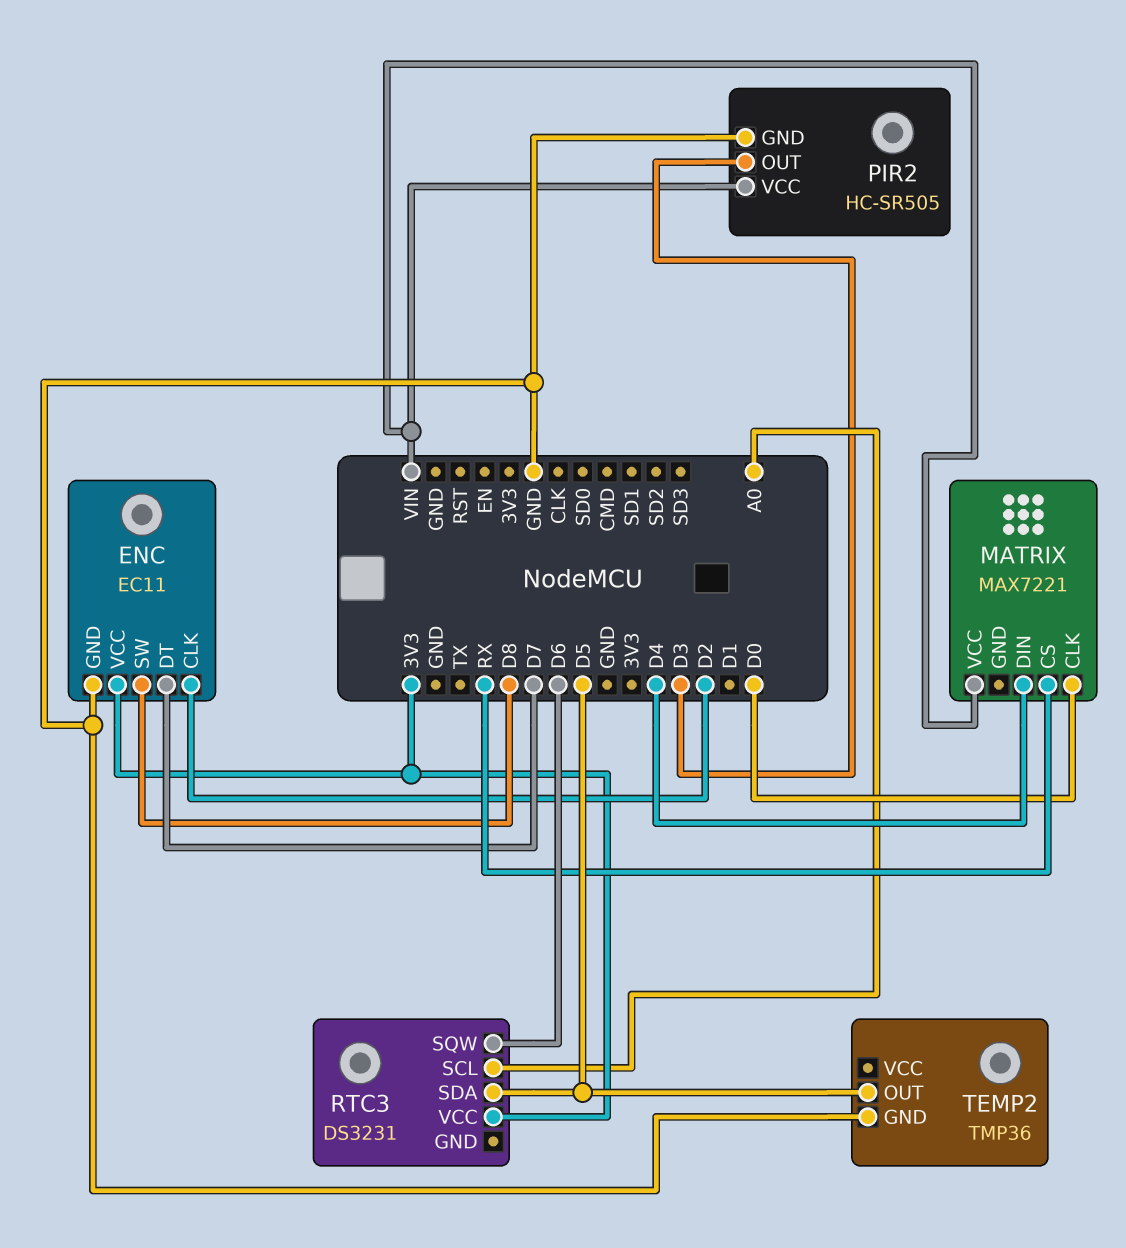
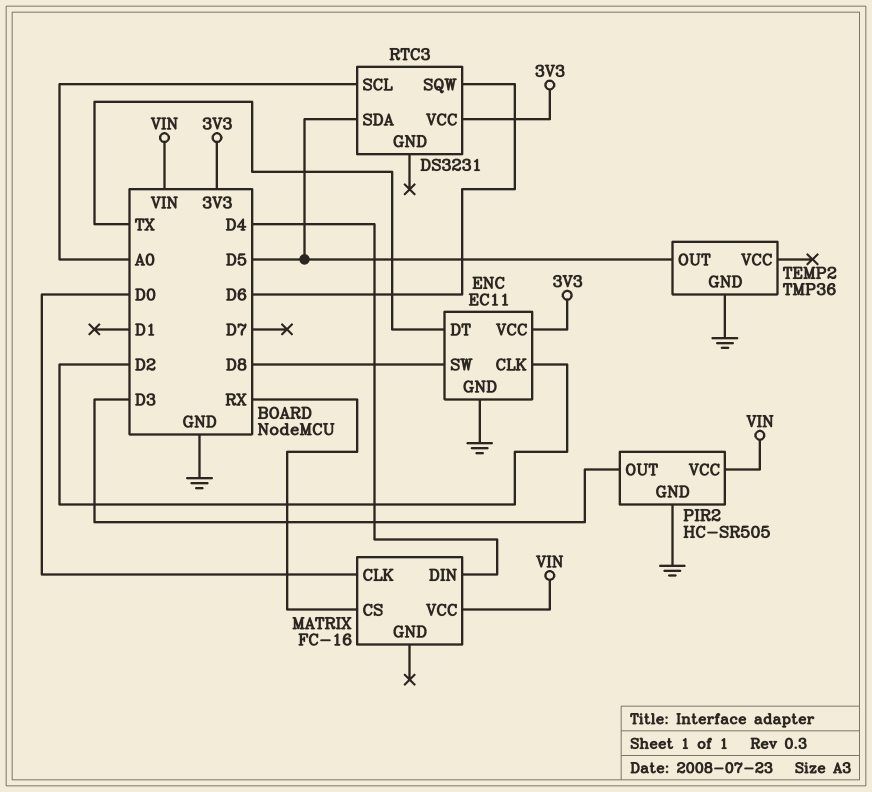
ENC pin DT: D7 -> TX
MATRIX: MAX7221 -> FC-16

